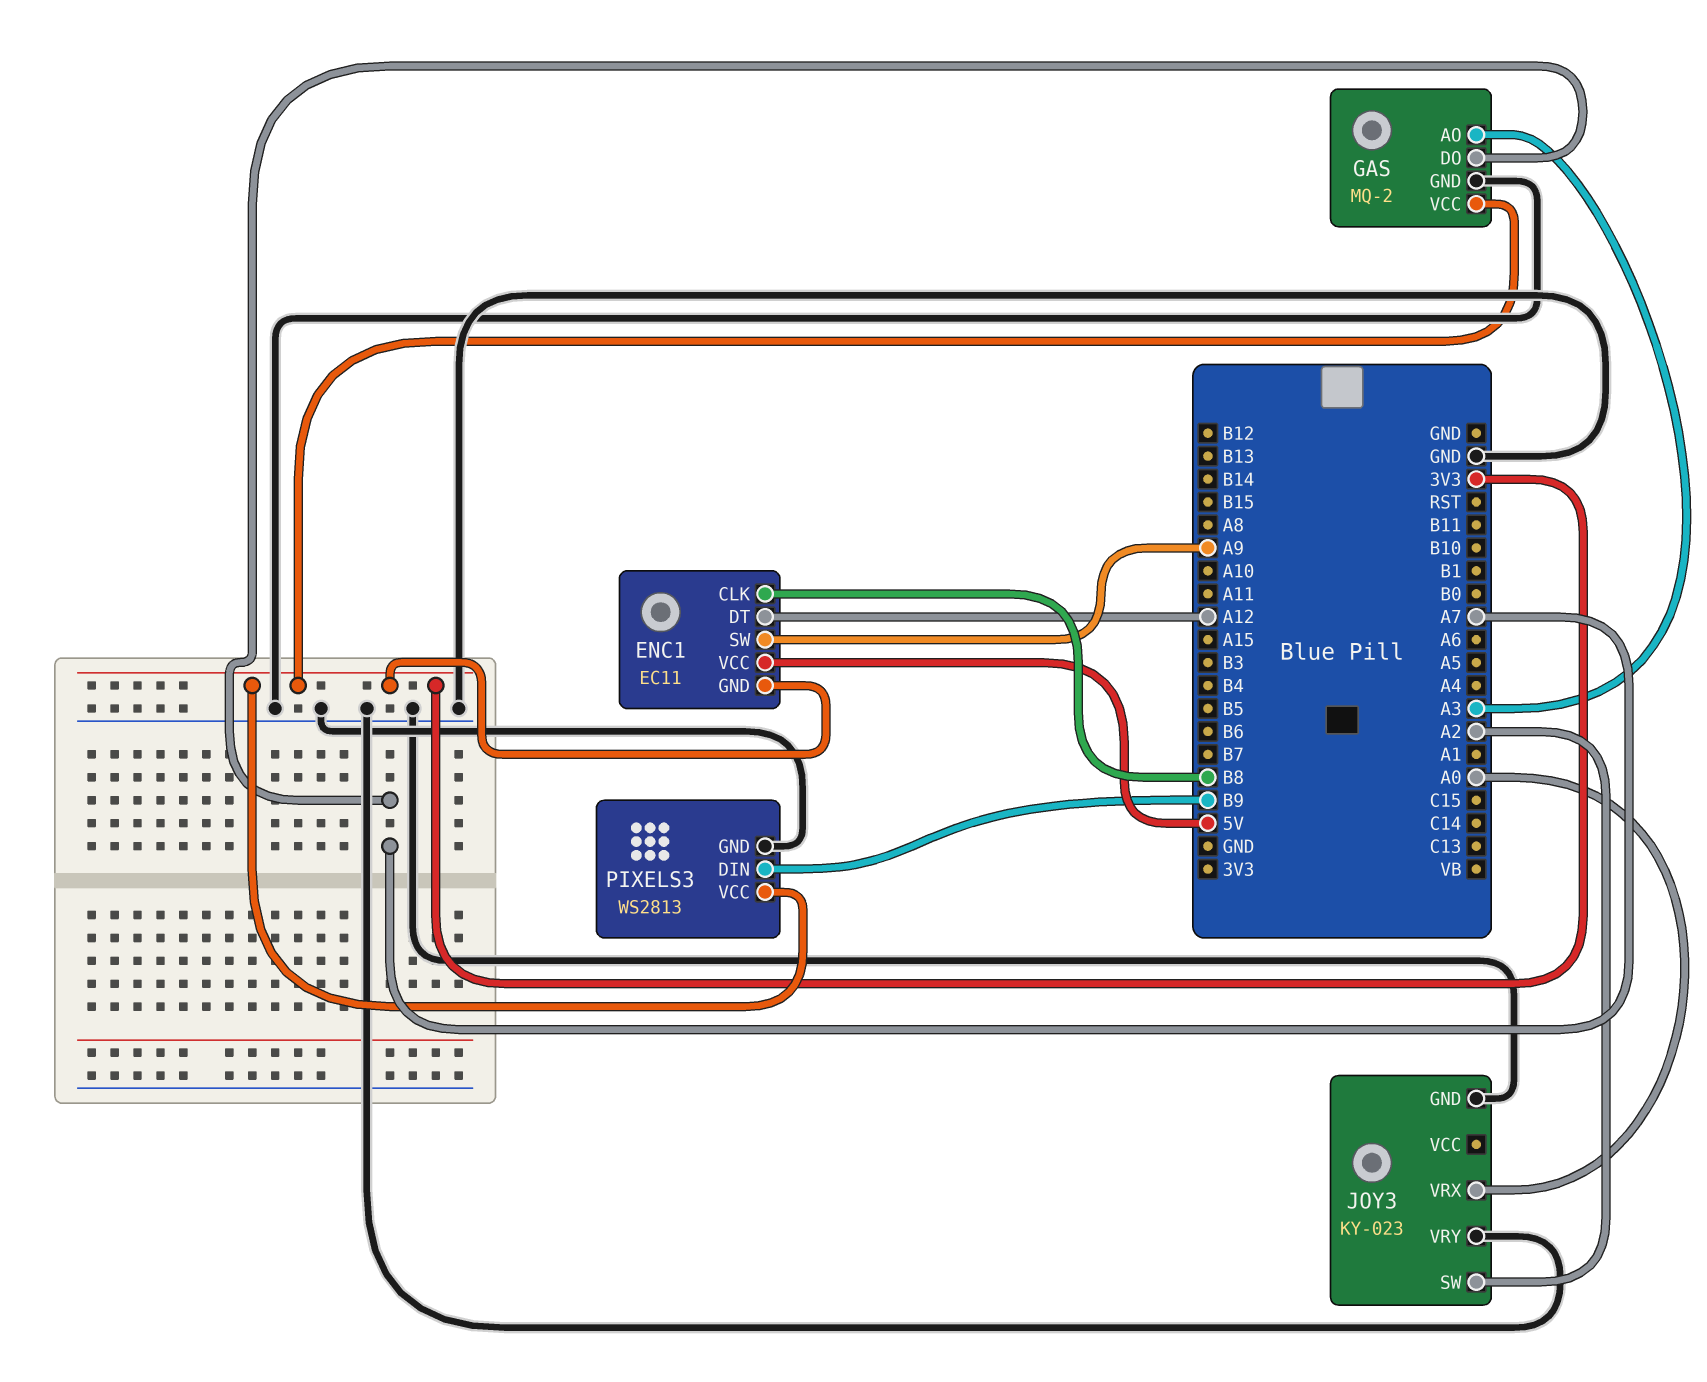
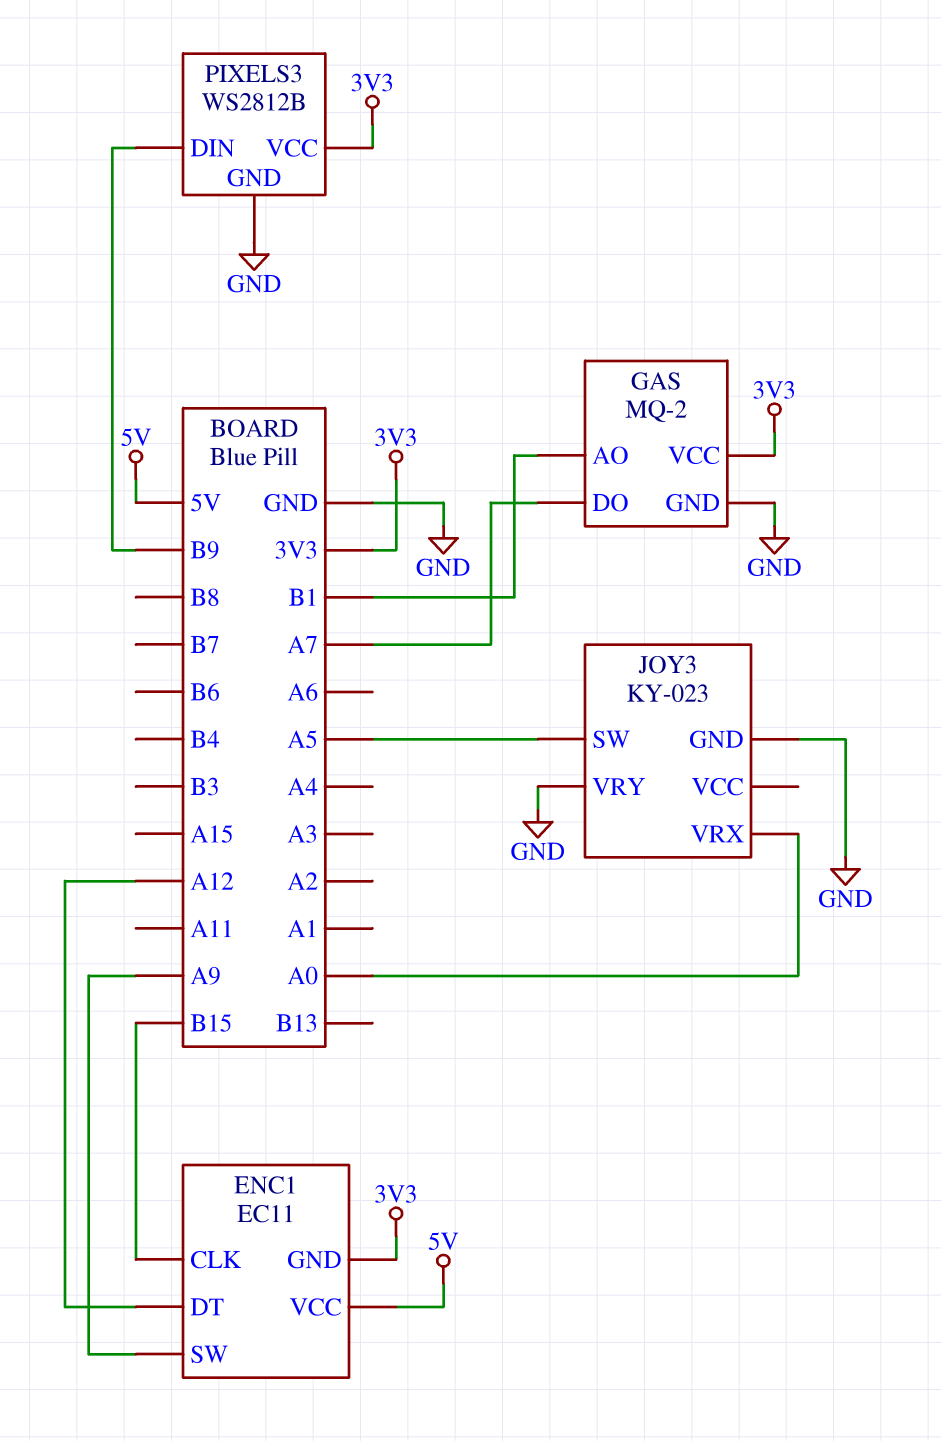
ENC1 pin CLK: B8 -> B15
GAS pin AO: A3 -> B1
JOY3 pin SW: A2 -> A5
PIXELS3: WS2813 -> WS2812B

